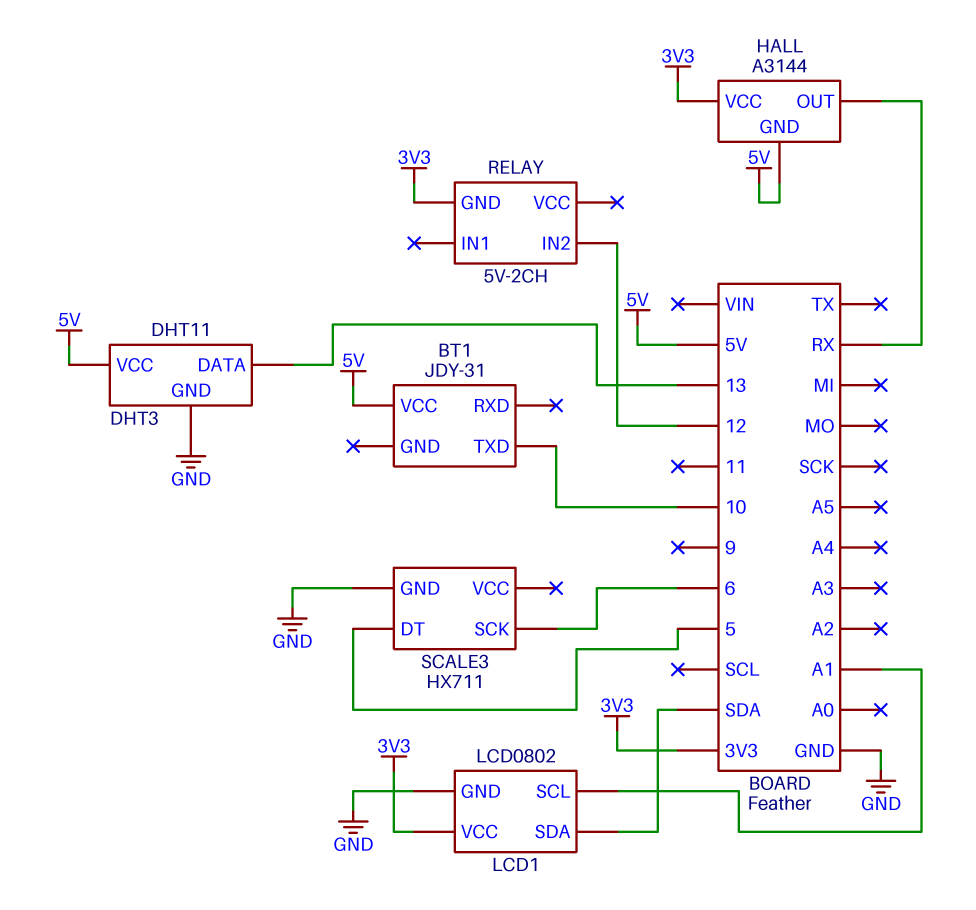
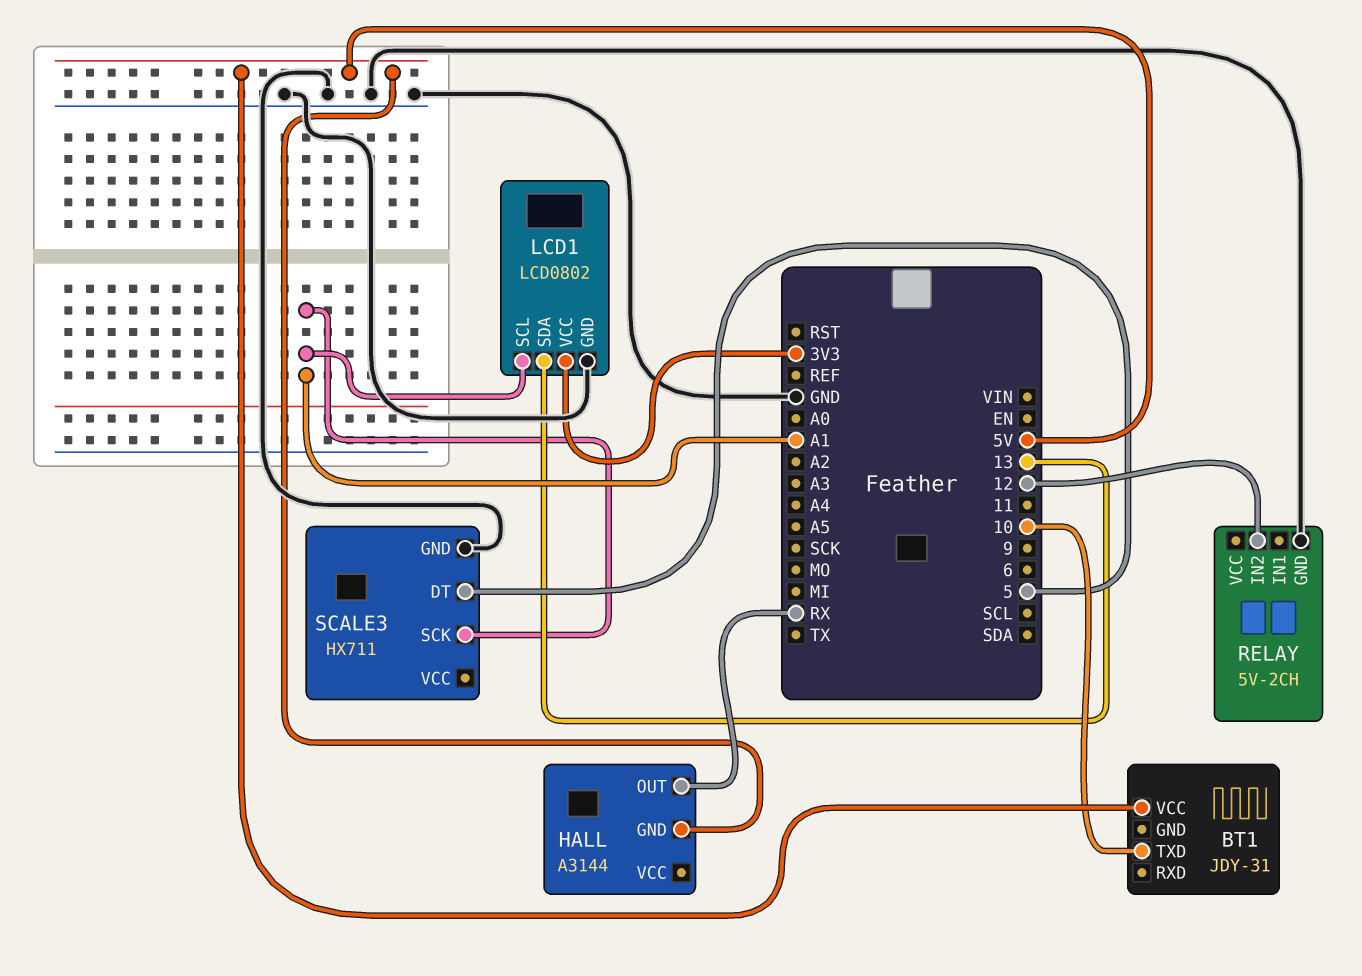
DHT3: DHT11 -> none
DHT3 pin DATA: 13 -> none
DHT3 pin GND: GND -> none
DHT3 pin VCC: 5V -> none
HALL pin VCC: 3V3 -> none
LCD1 pin SDA: SDA -> 13
RELAY pin GND: 3V3 -> GND
SCALE3 pin SCK: 6 -> A1

